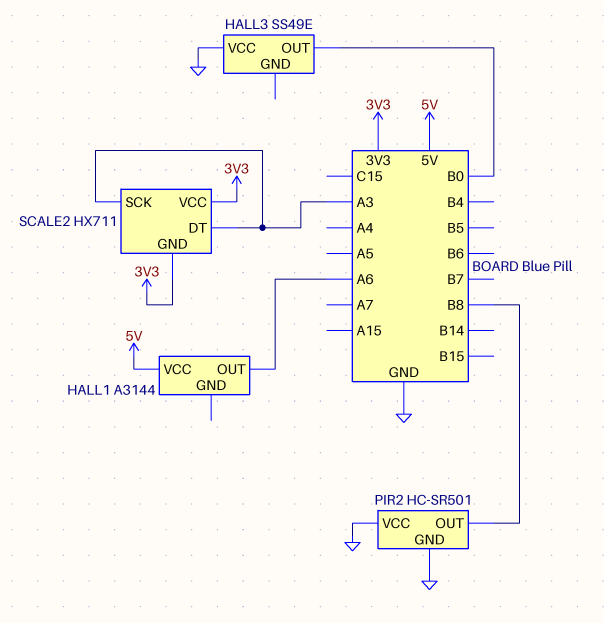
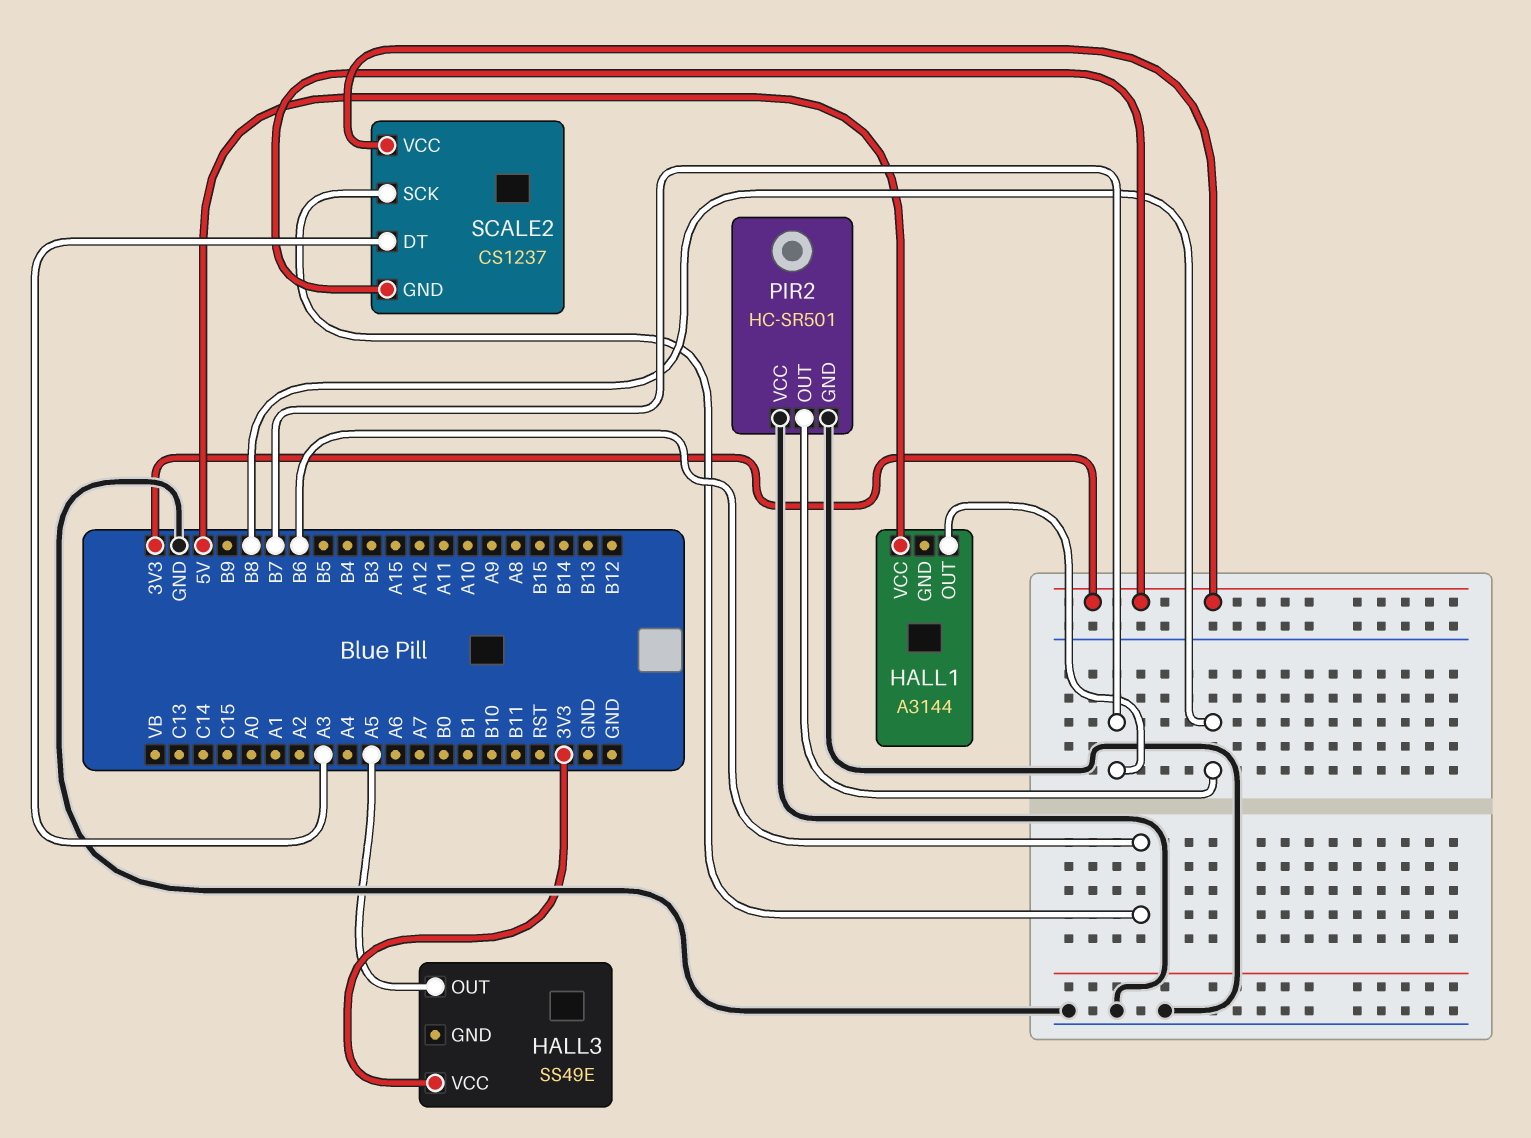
HALL1 pin OUT: A6 -> B7
HALL3 pin OUT: B0 -> A5
HALL3 pin VCC: GND -> 3V3
SCALE2: HX711 -> CS1237
SCALE2 pin SCK: A3 -> B6

